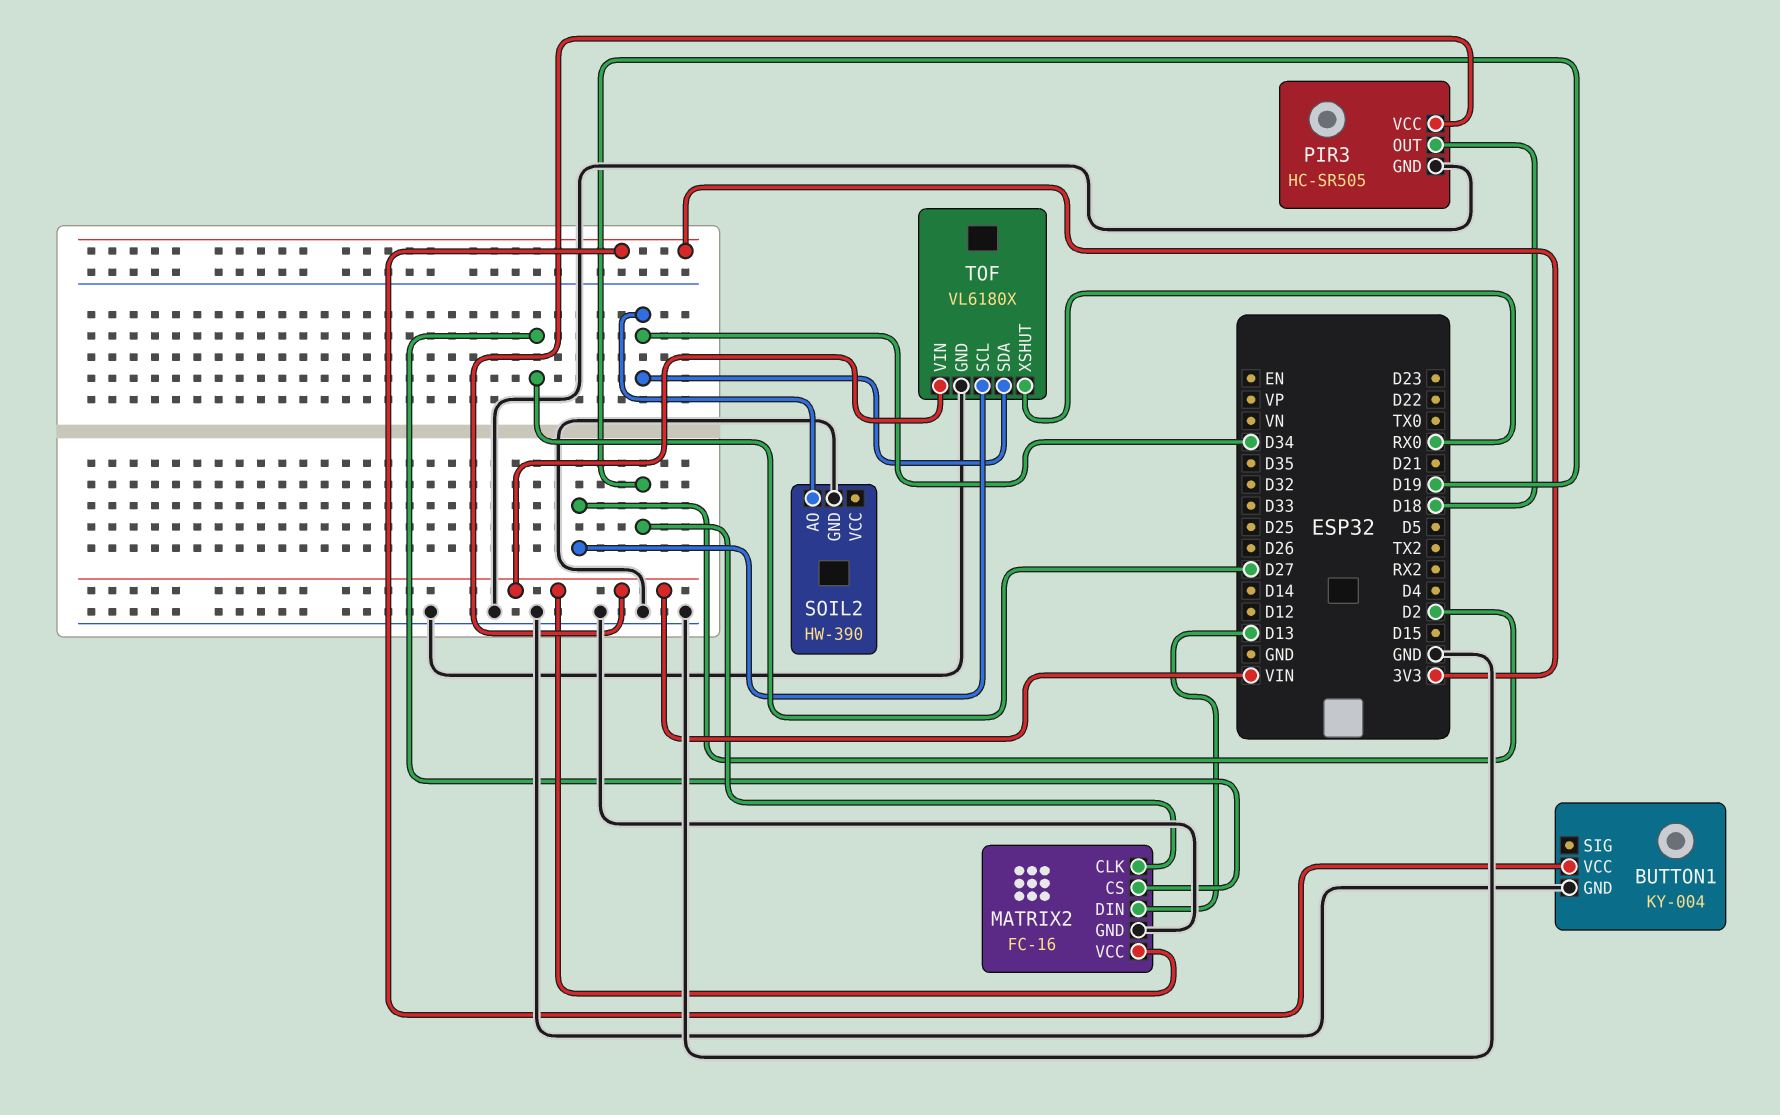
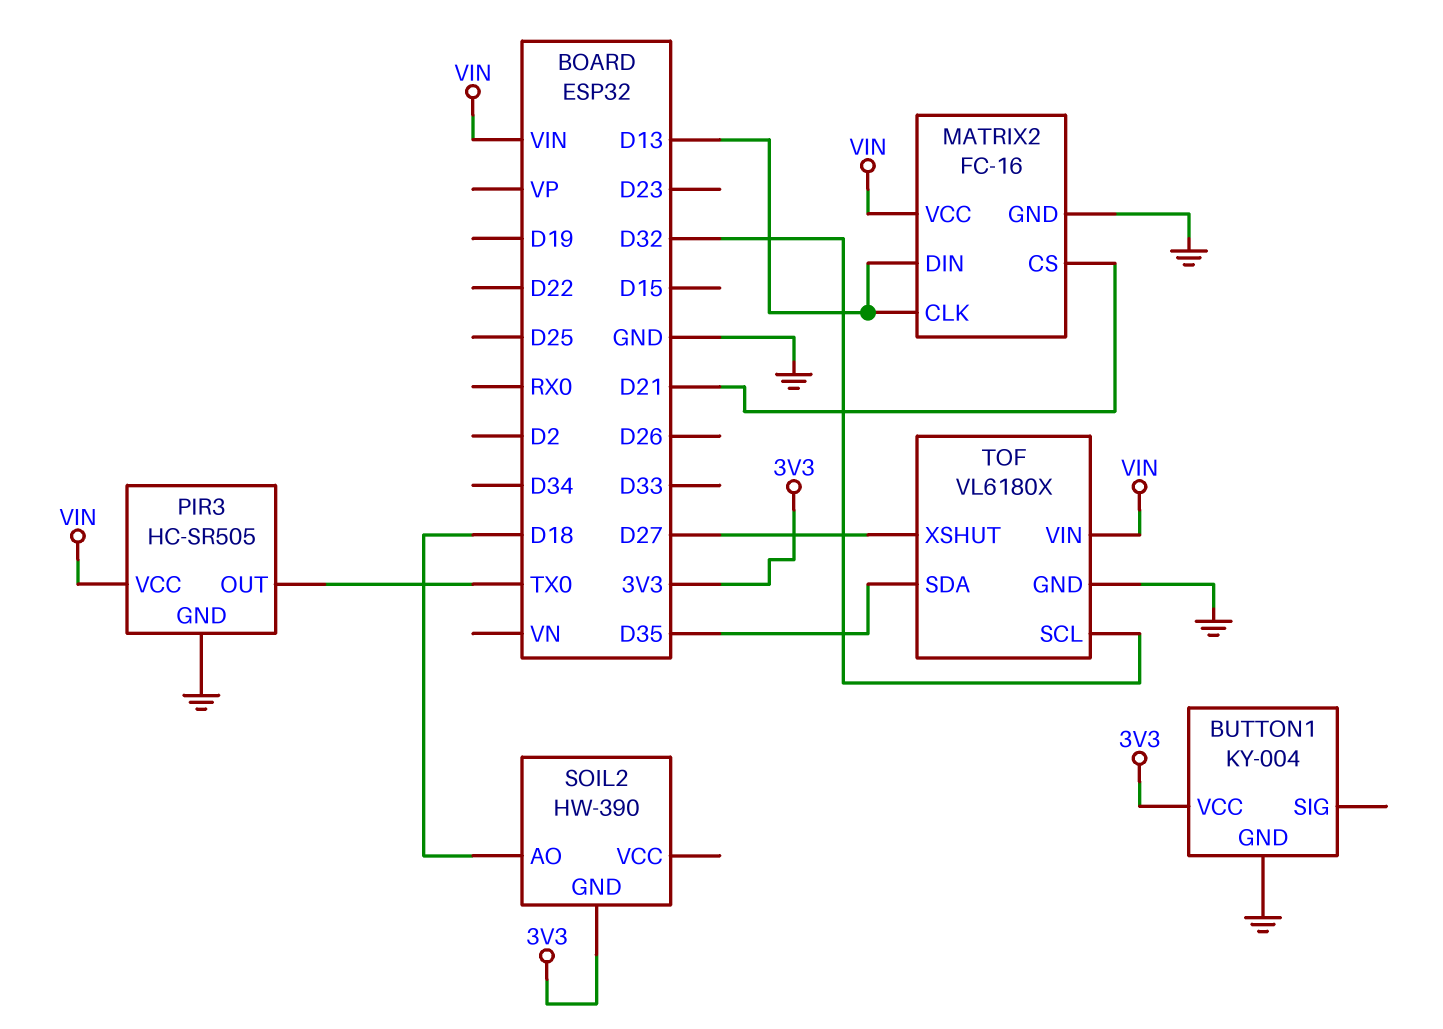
MATRIX2 pin CLK: D19 -> D13
MATRIX2 pin CS: D27 -> D21
PIR3 pin OUT: D18 -> TX0
SOIL2 pin AO: D34 -> D18
SOIL2 pin GND: GND -> 3V3
TOF pin SCL: D2 -> D32
TOF pin SDA: D34 -> D35
TOF pin XSHUT: RX0 -> D27

